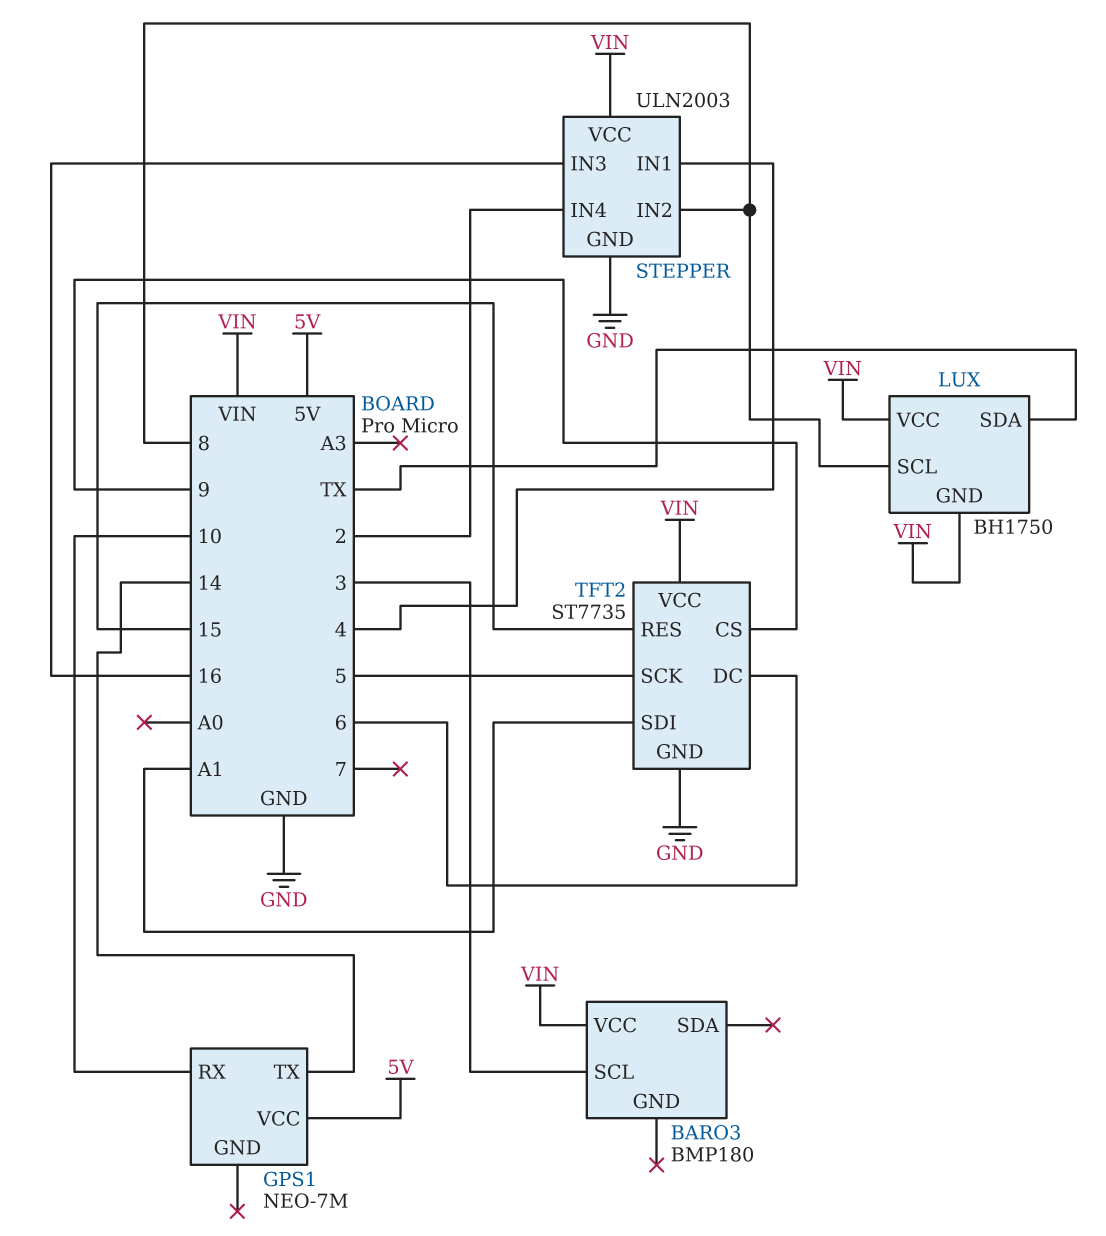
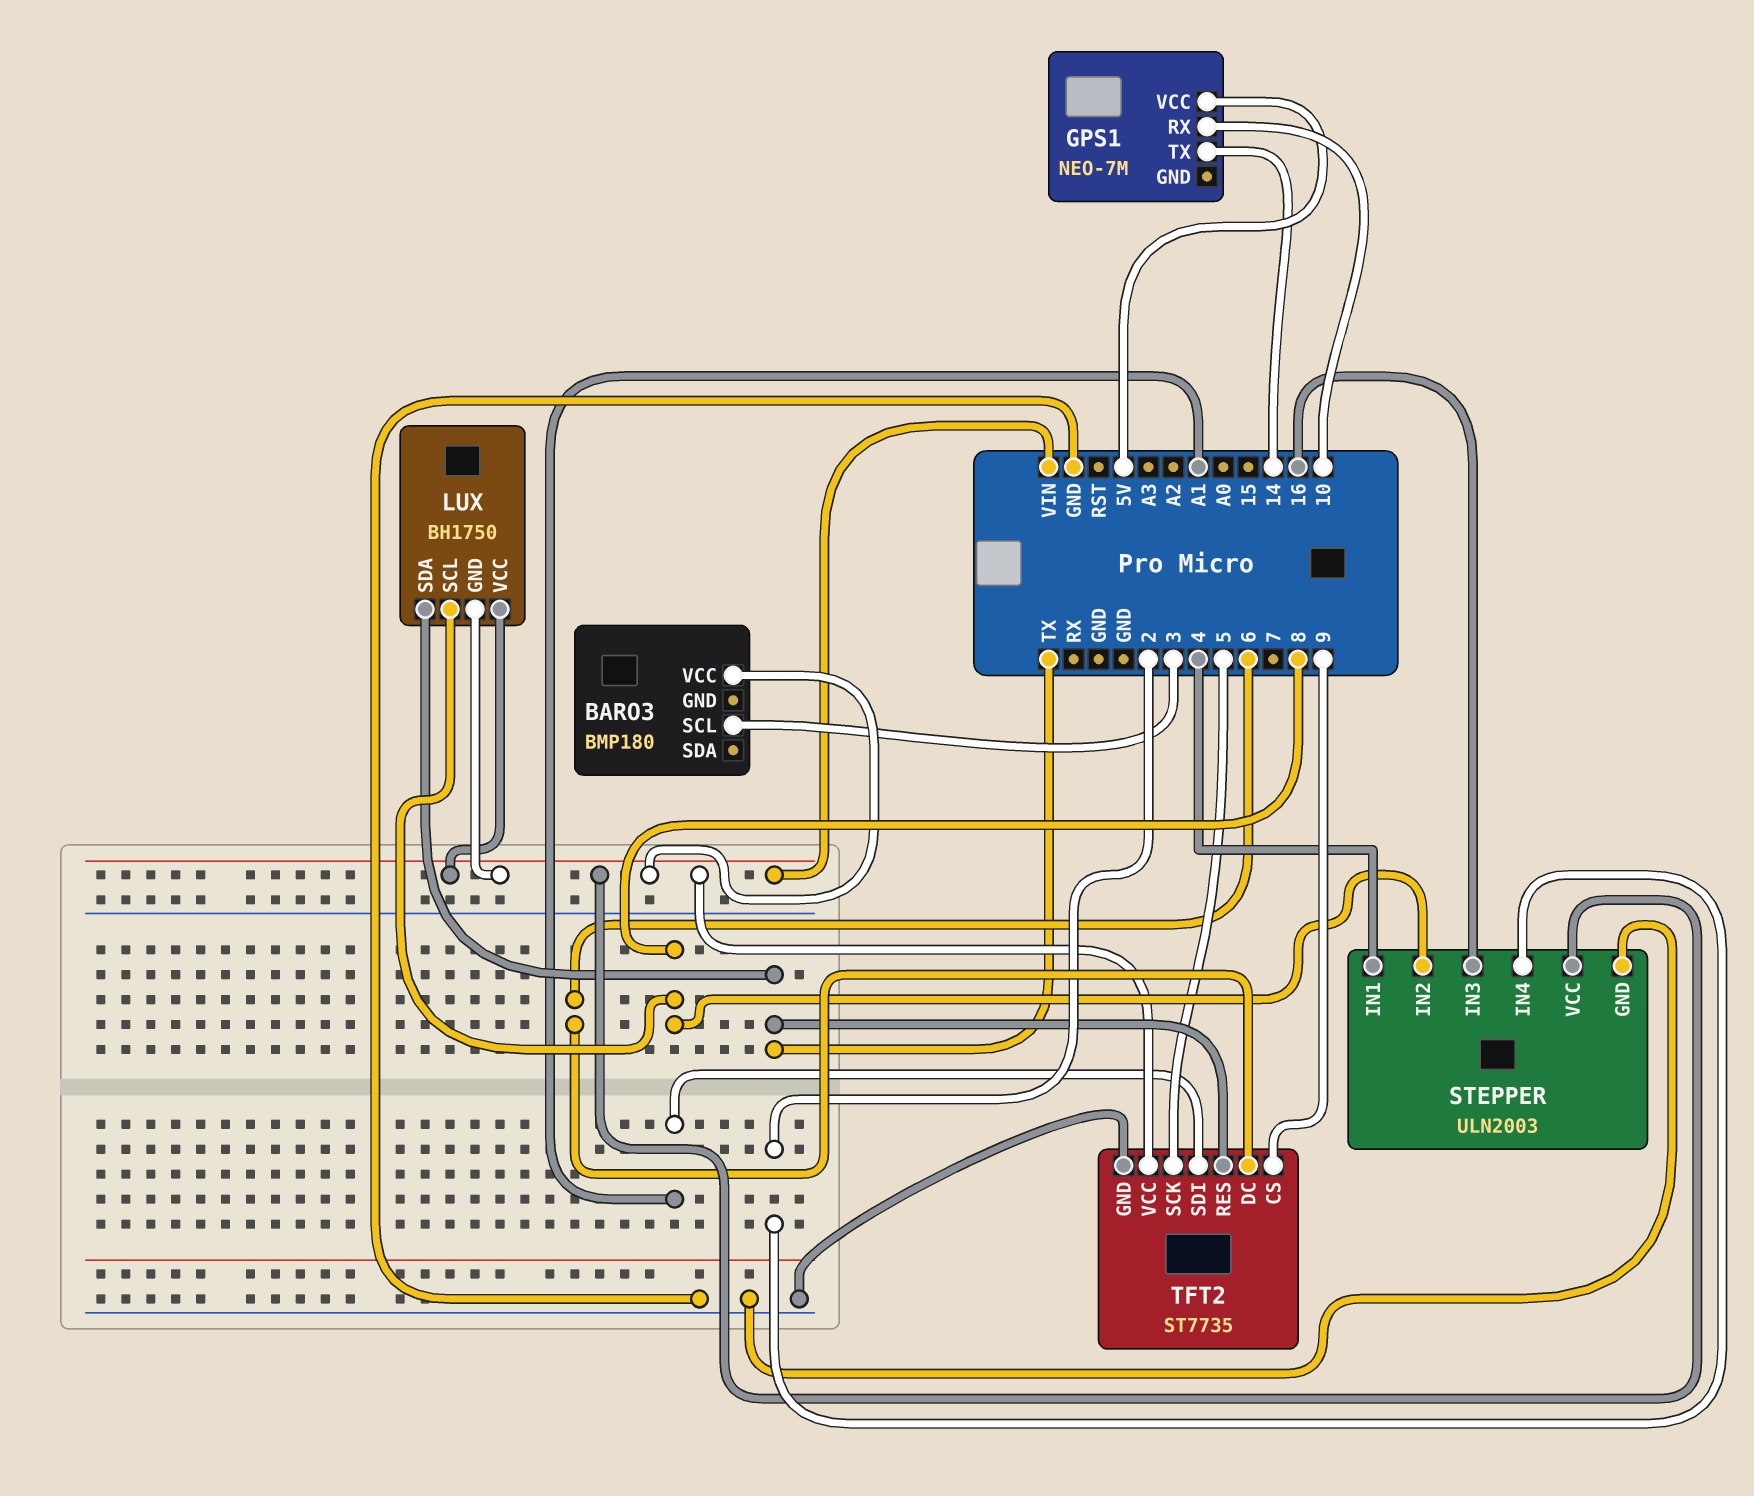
TFT2 pin RES: 15 -> TX

